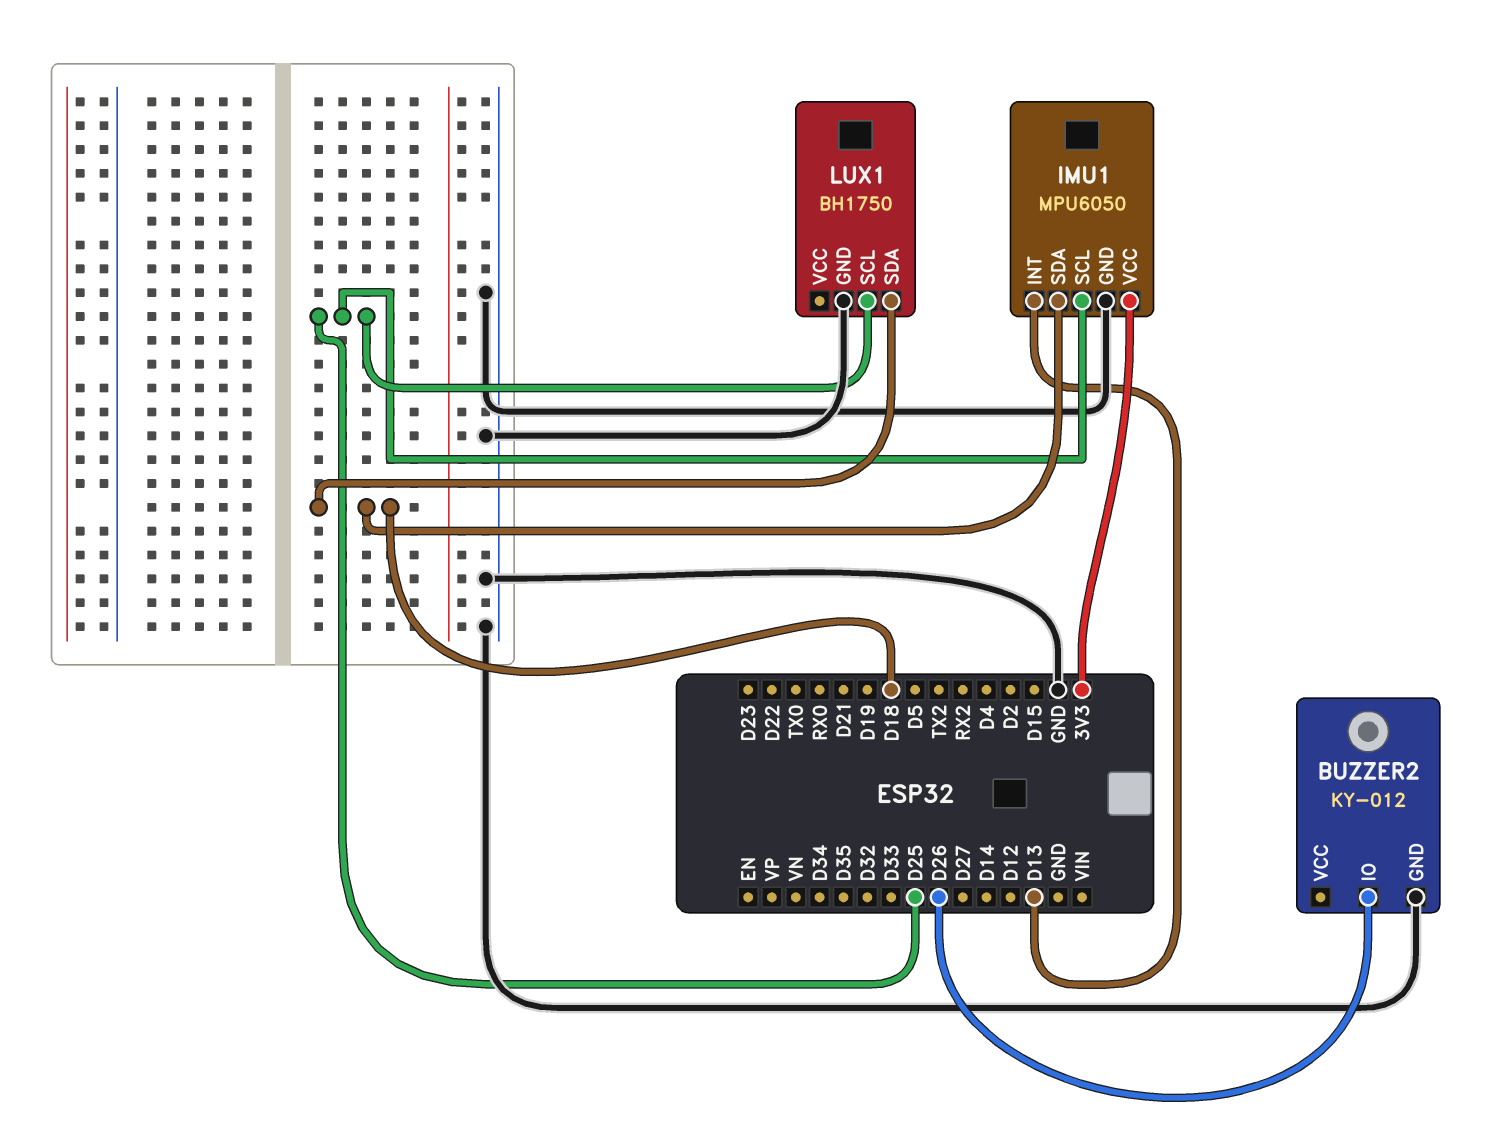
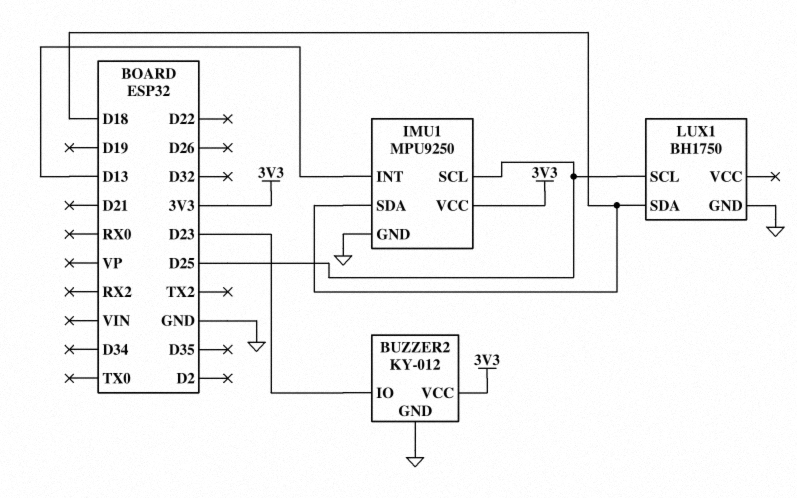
BUZZER2 pin IO: D26 -> D23
BUZZER2 pin VCC: none -> 3V3
IMU1: MPU6050 -> MPU9250

